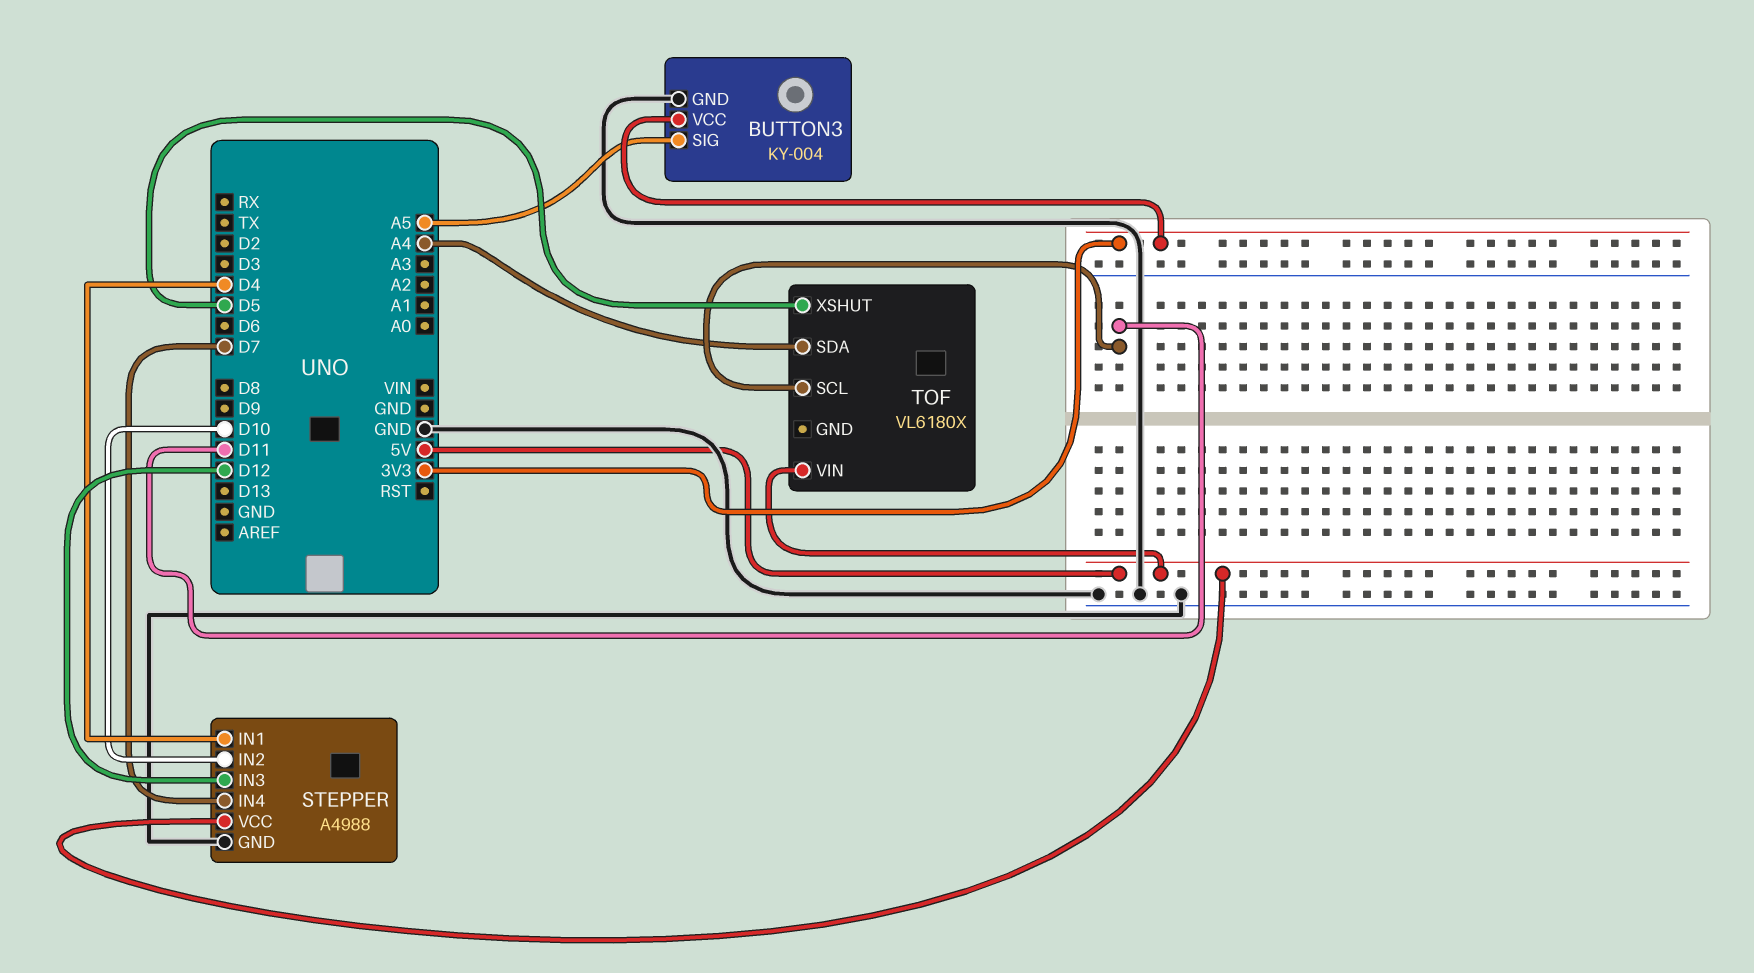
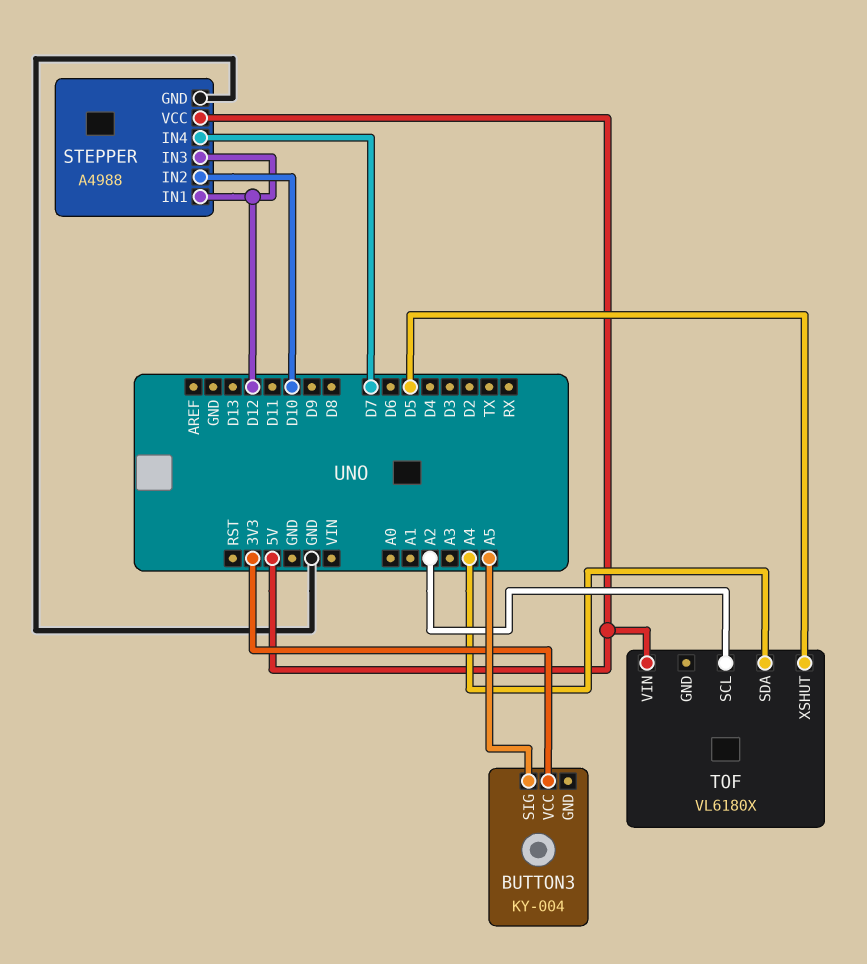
BUTTON3 pin GND: GND -> none
STEPPER pin IN1: D4 -> D12
TOF pin SCL: D11 -> A2

